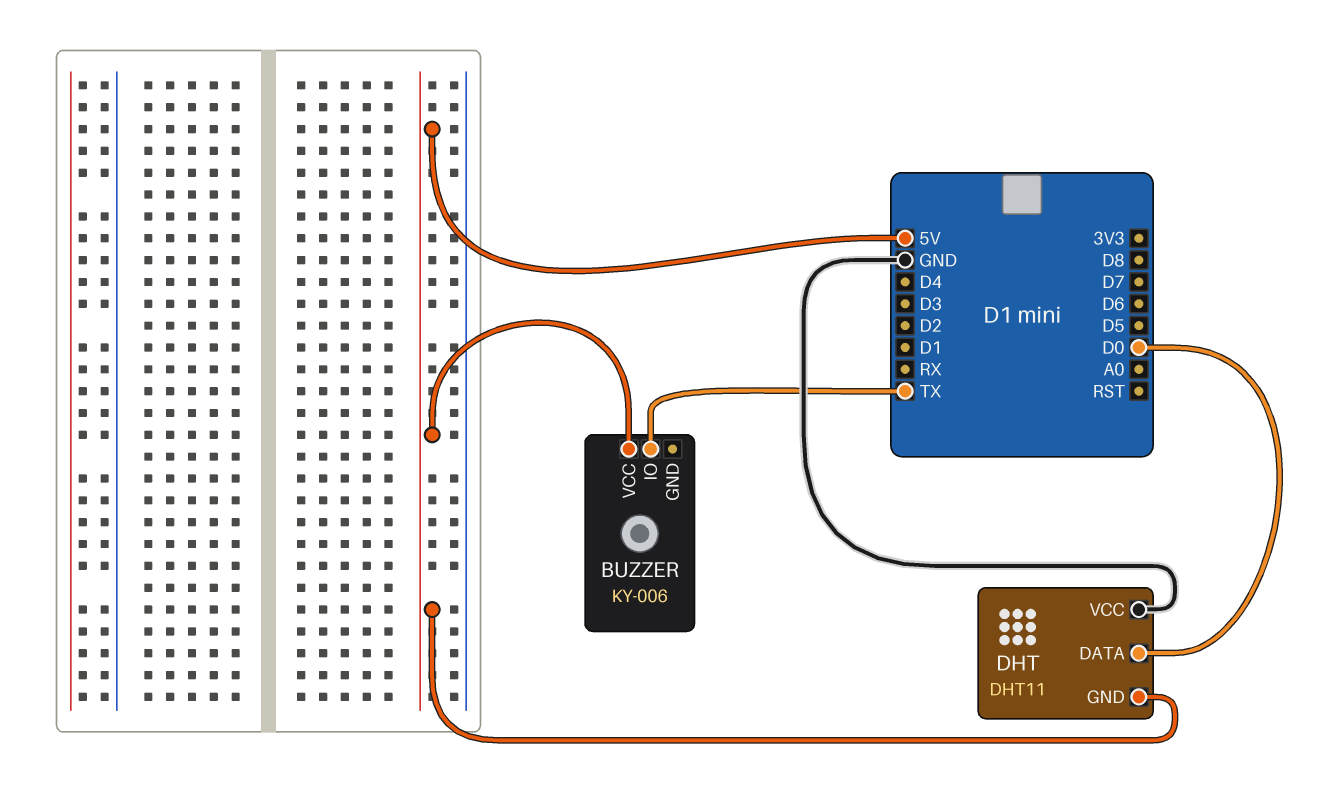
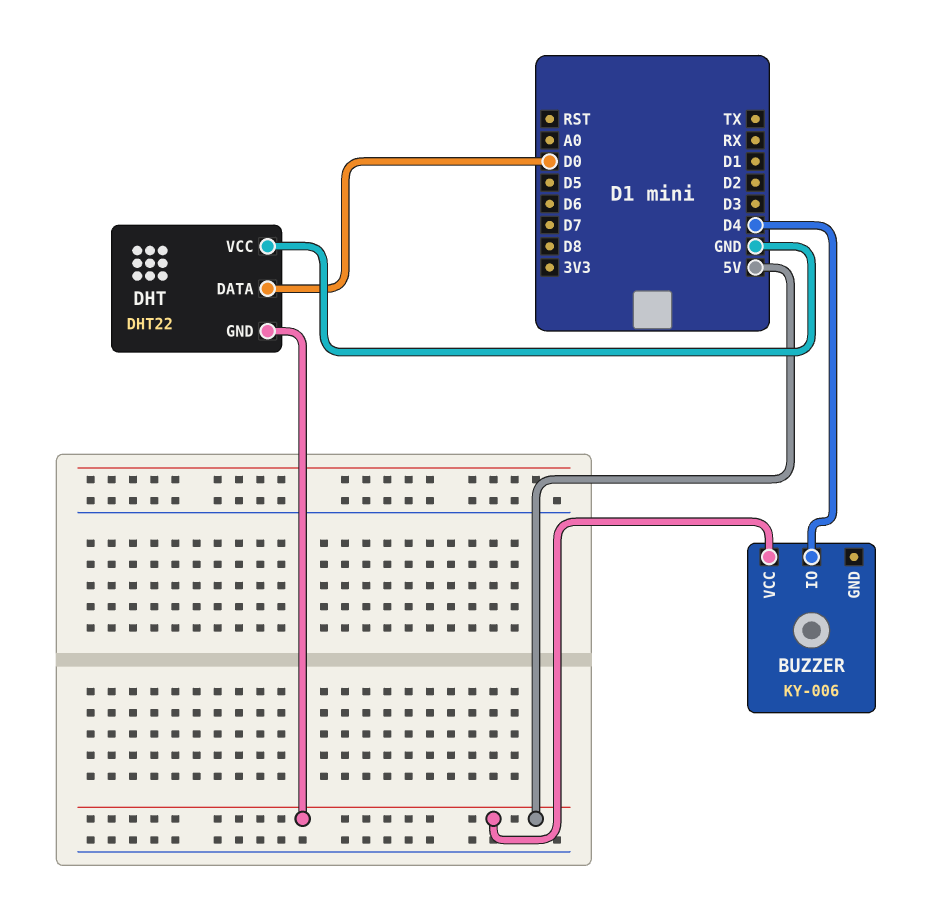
BUZZER pin IO: TX -> D4
DHT: DHT11 -> DHT22

